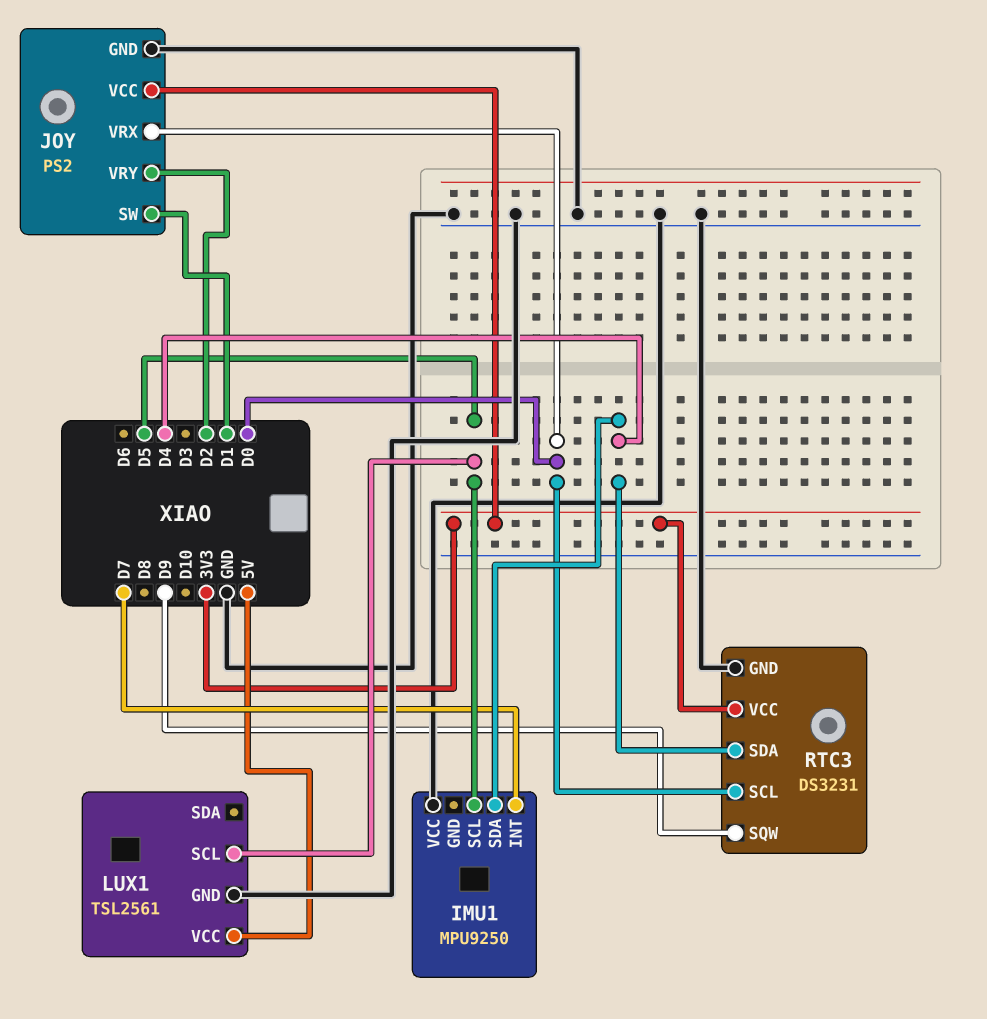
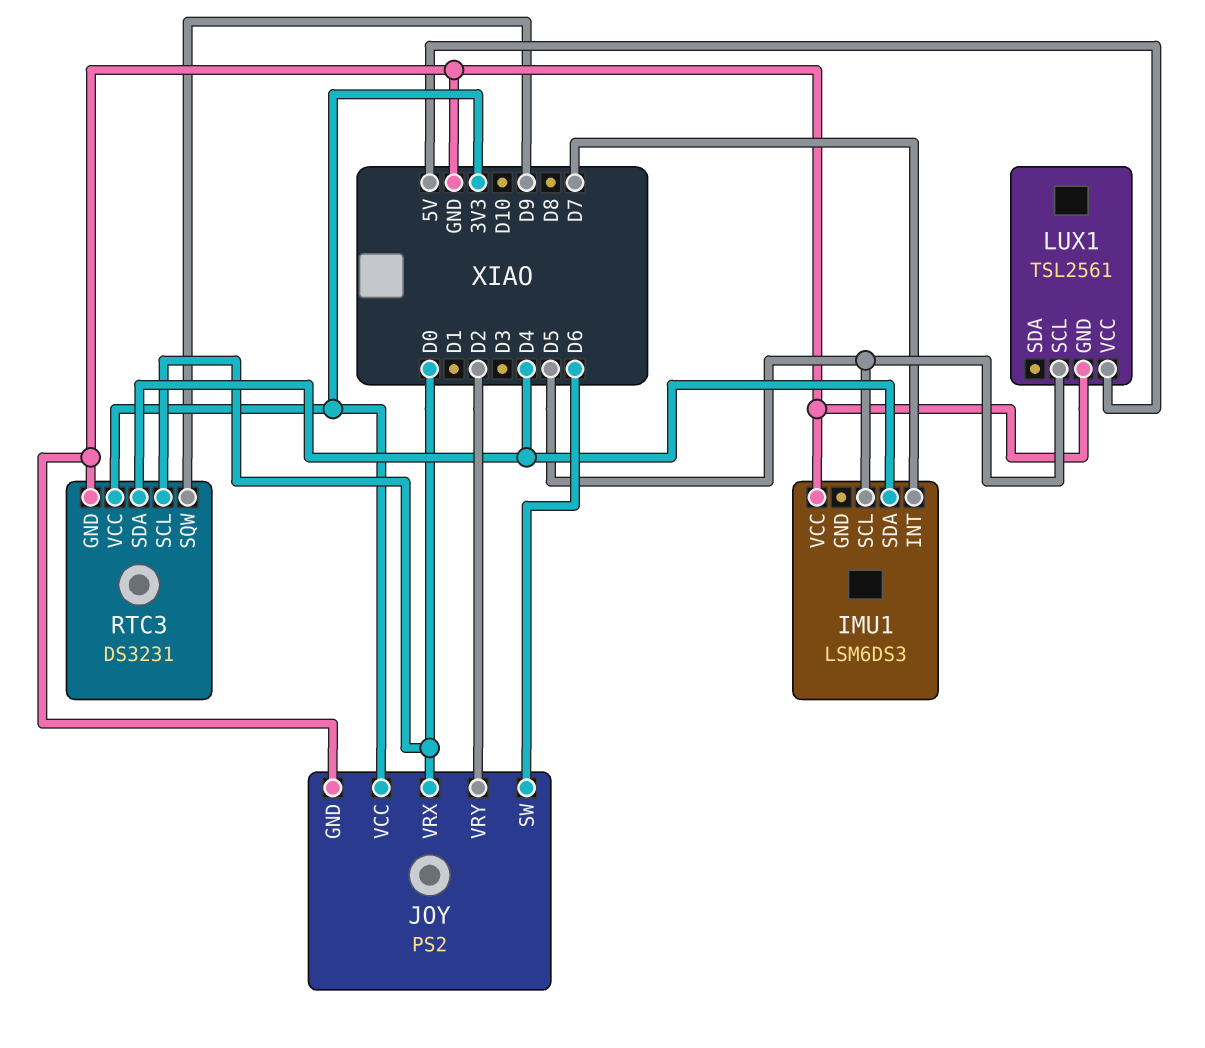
IMU1: MPU9250 -> LSM6DS3
JOY pin SW: D1 -> D6

